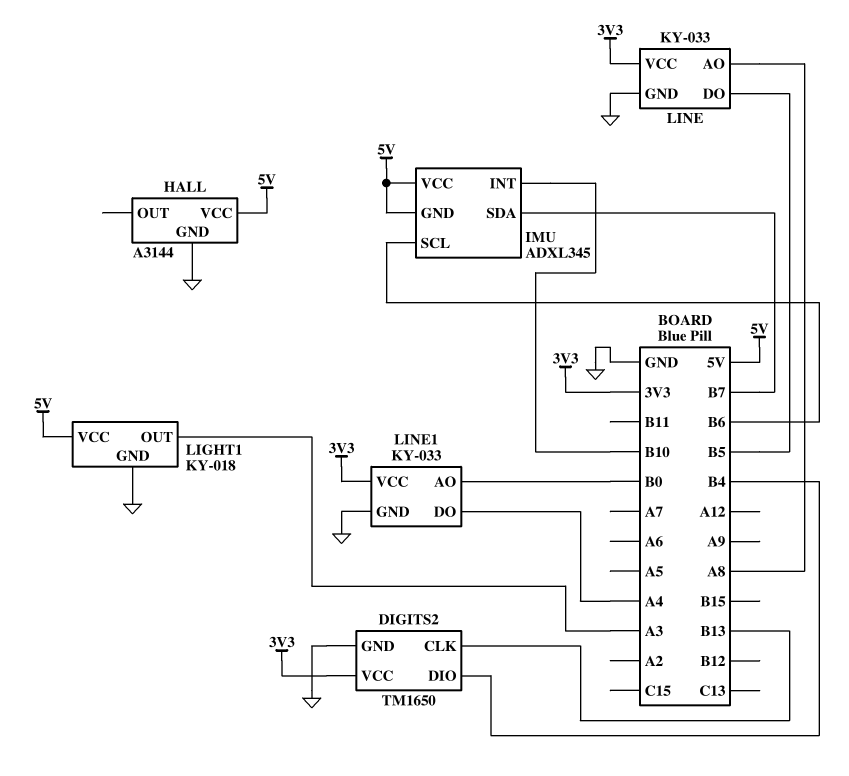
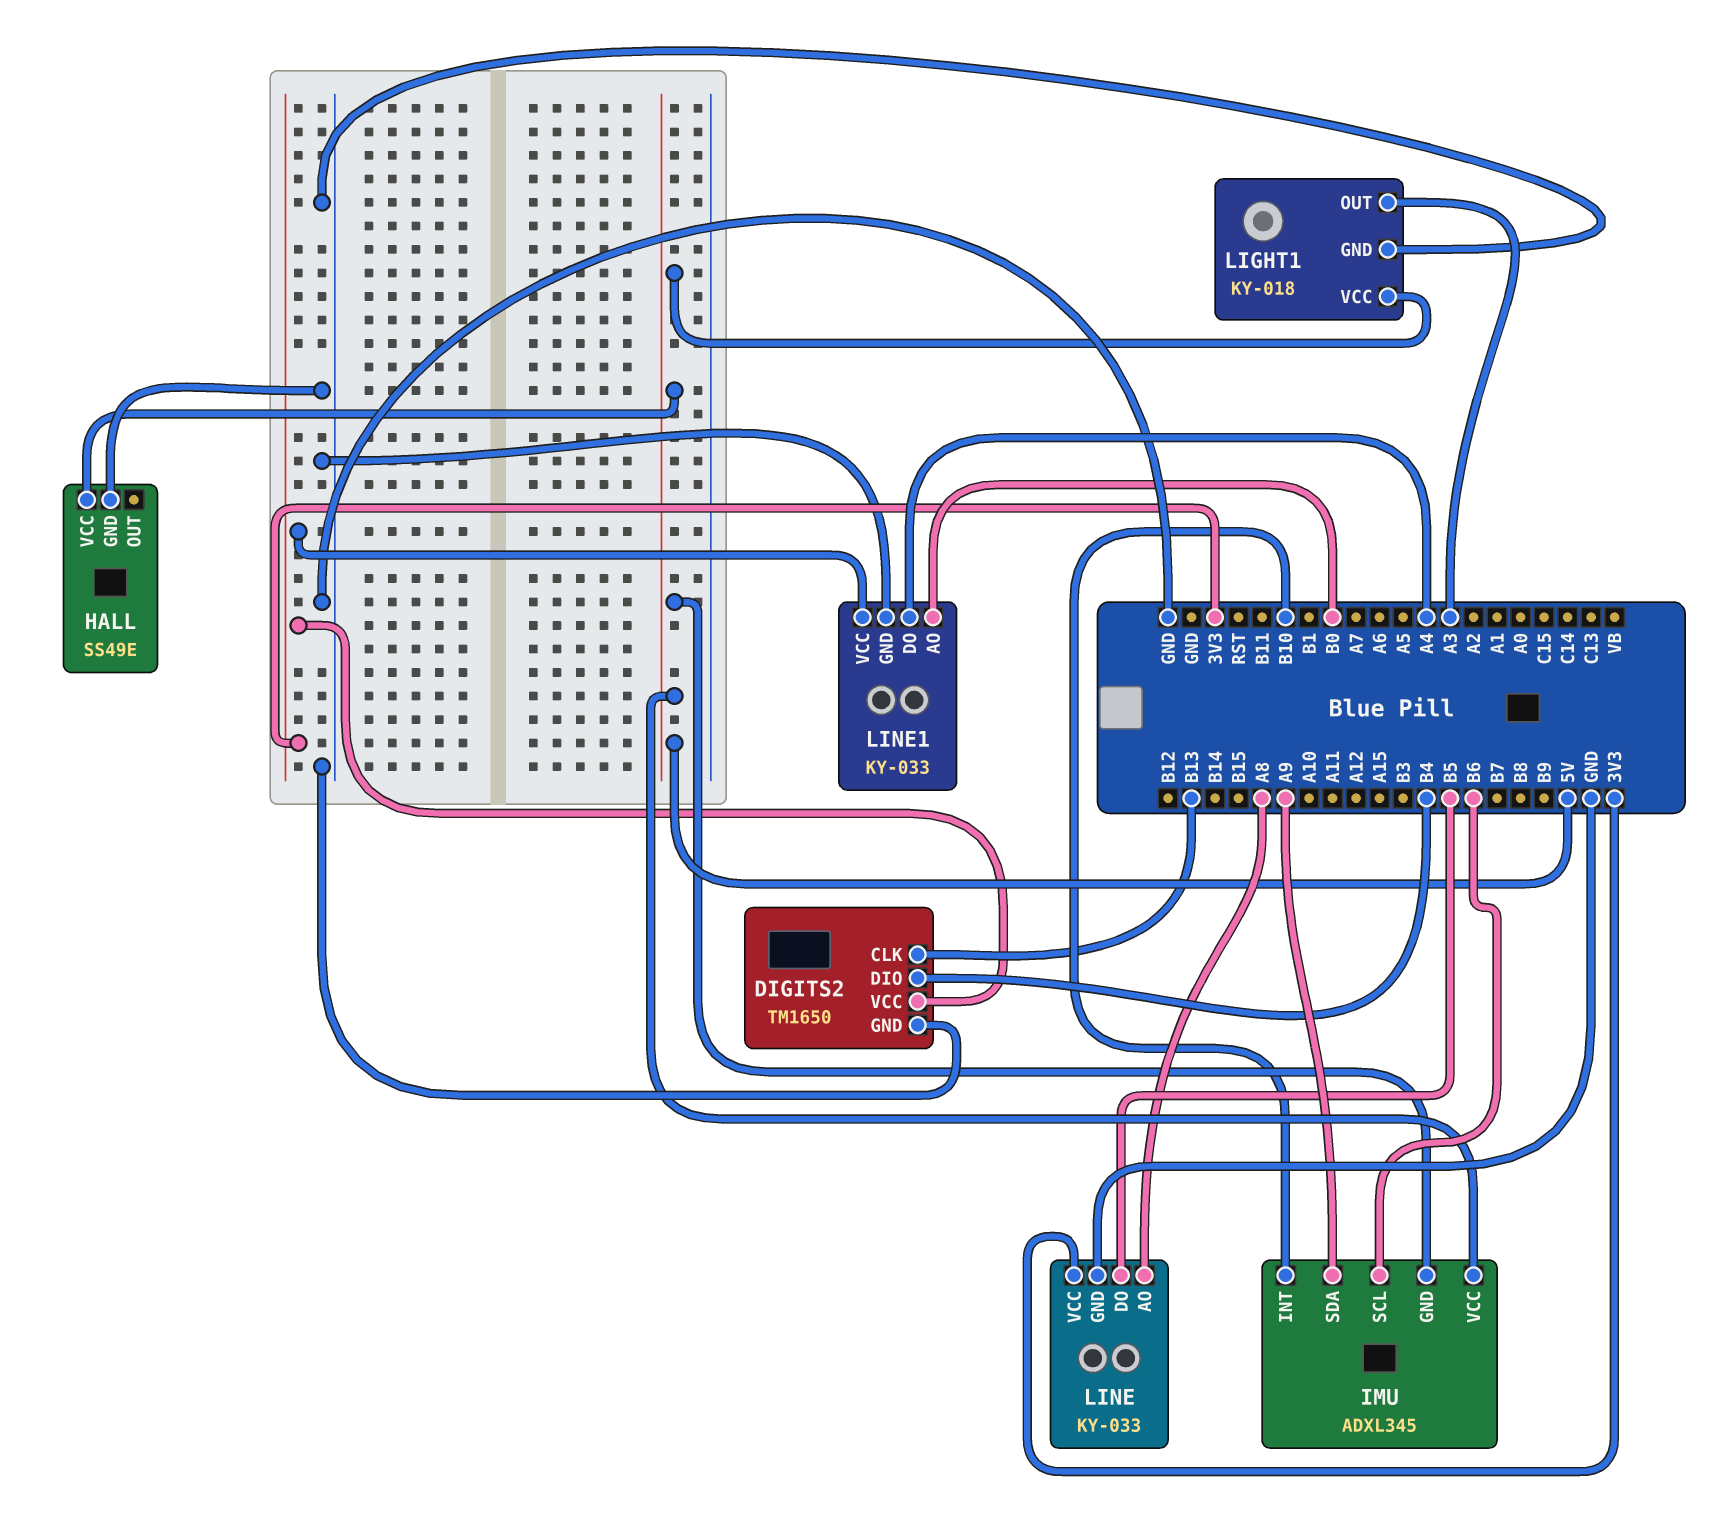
HALL: A3144 -> SS49E
IMU pin SDA: B7 -> A9

